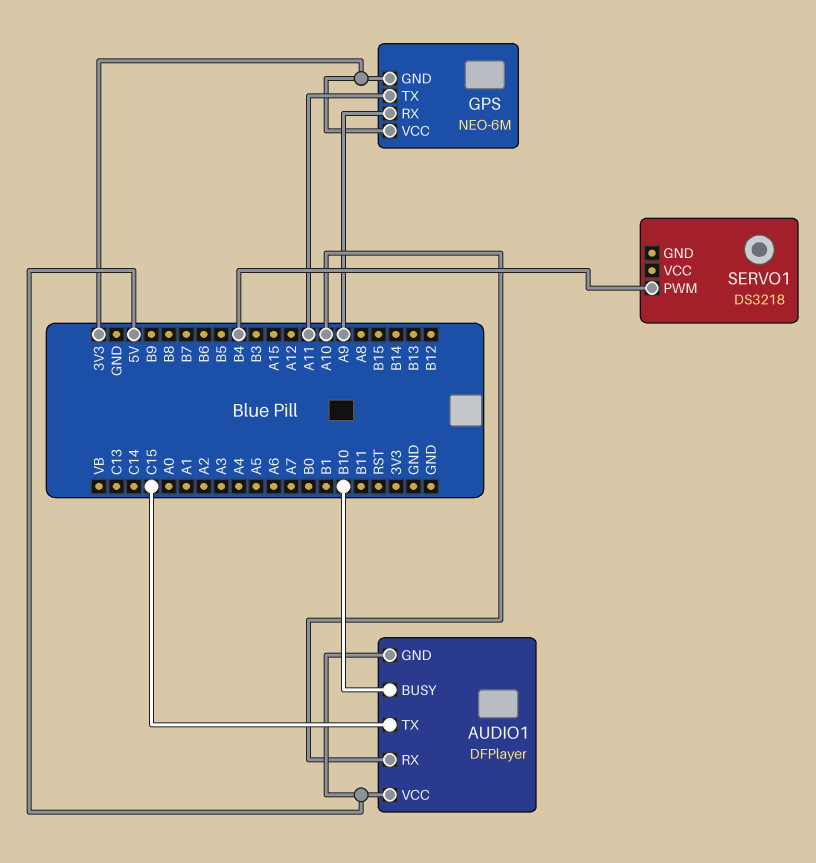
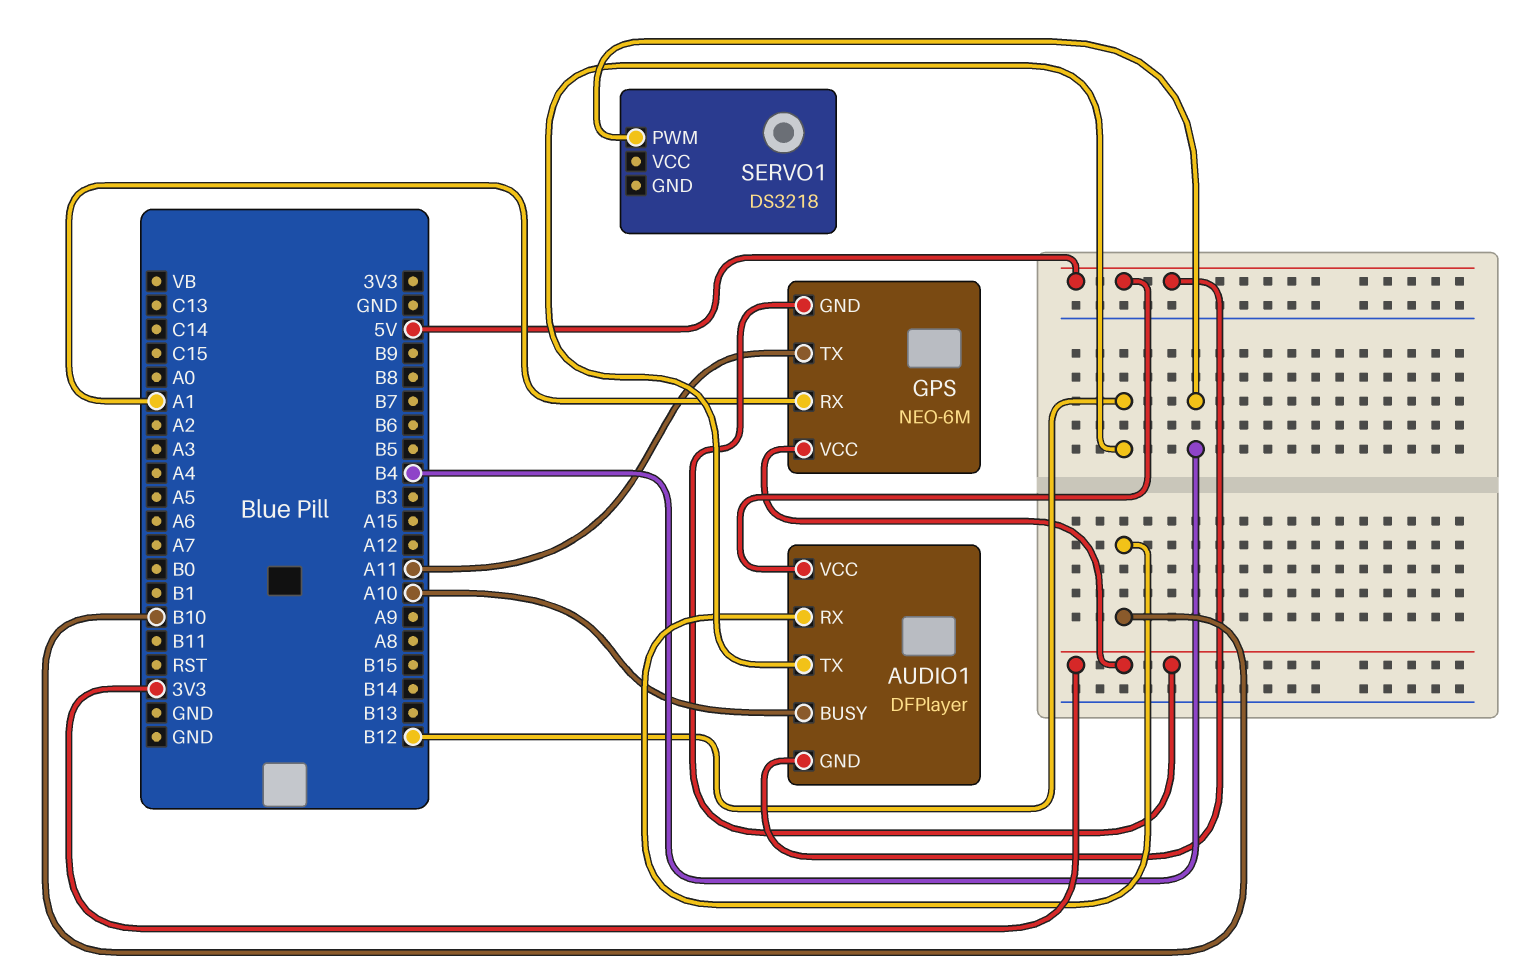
AUDIO1 pin BUSY: B10 -> A10
AUDIO1 pin RX: A10 -> B10
AUDIO1 pin TX: C15 -> B12
GPS pin RX: A9 -> A1

